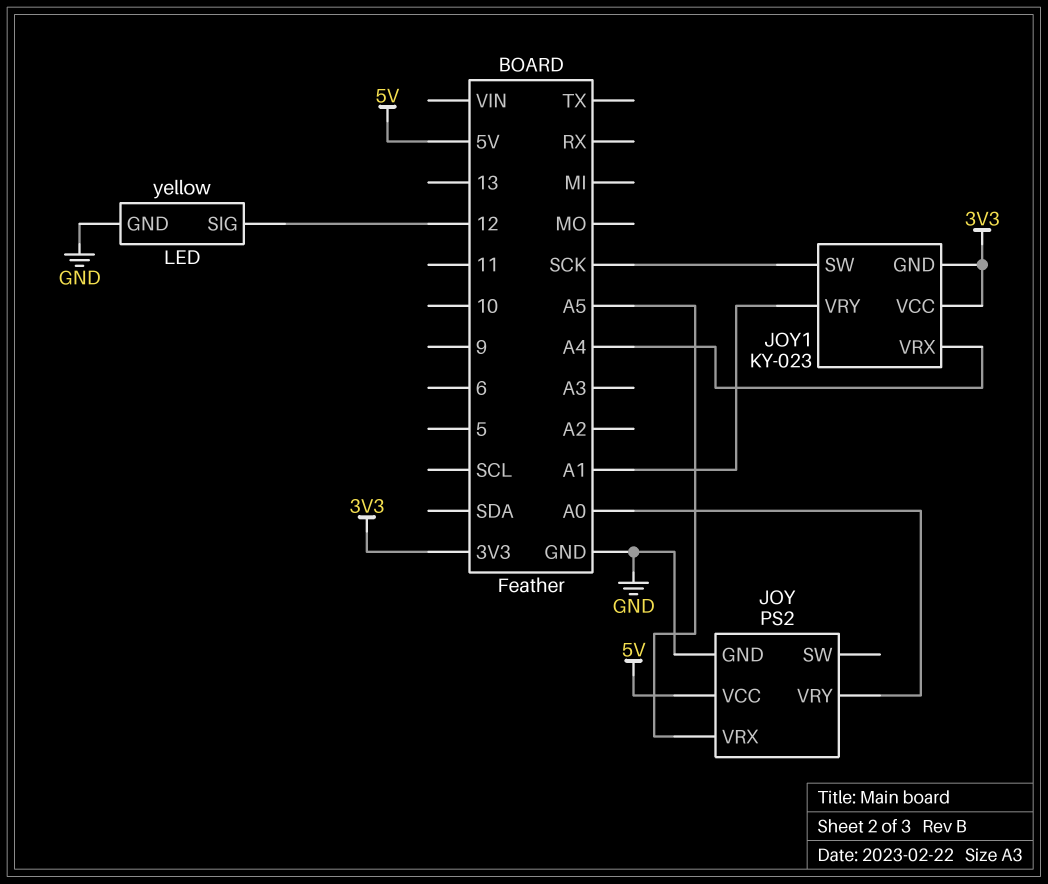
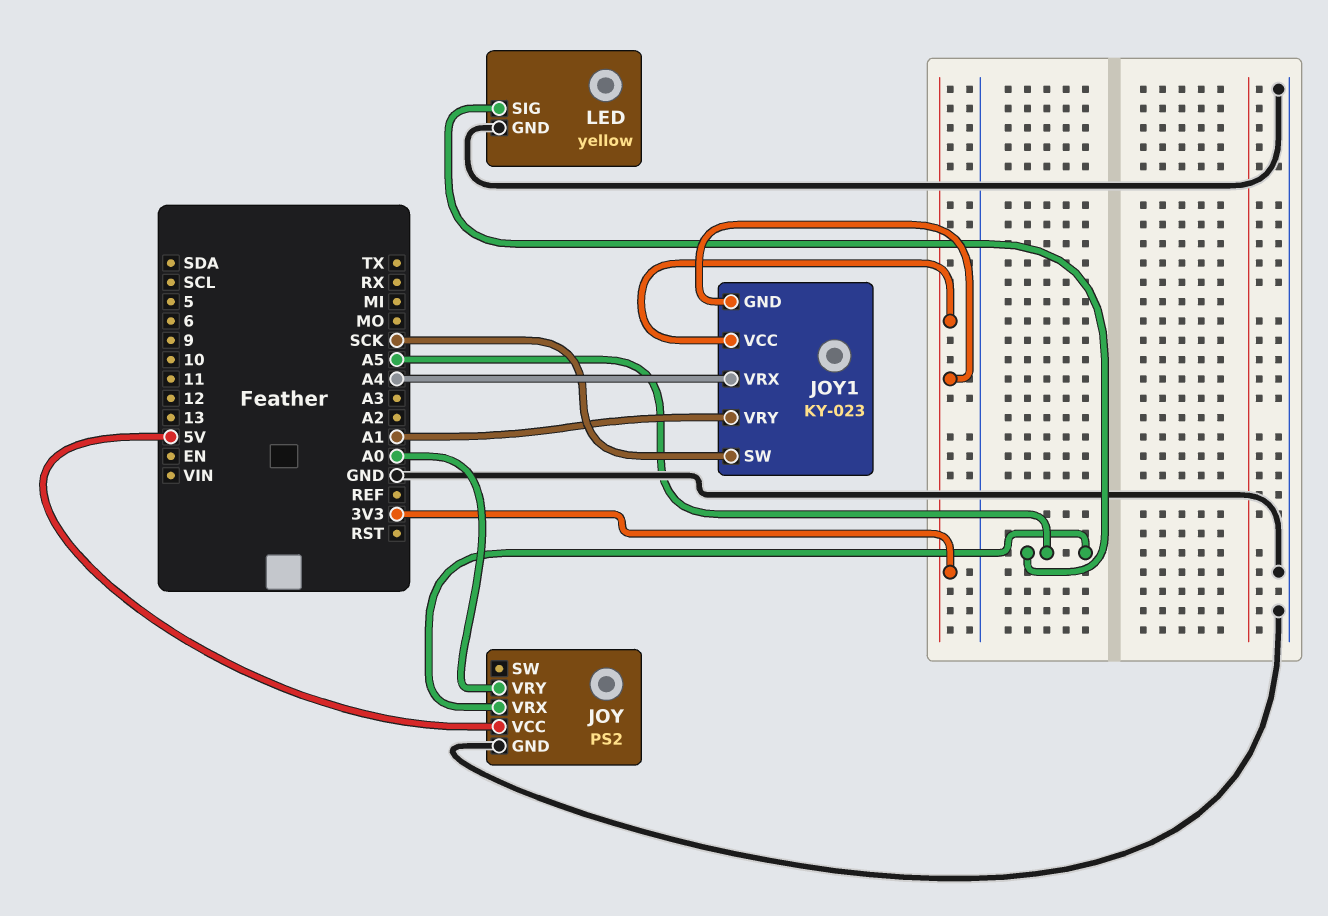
LED pin SIG: 12 -> A5

